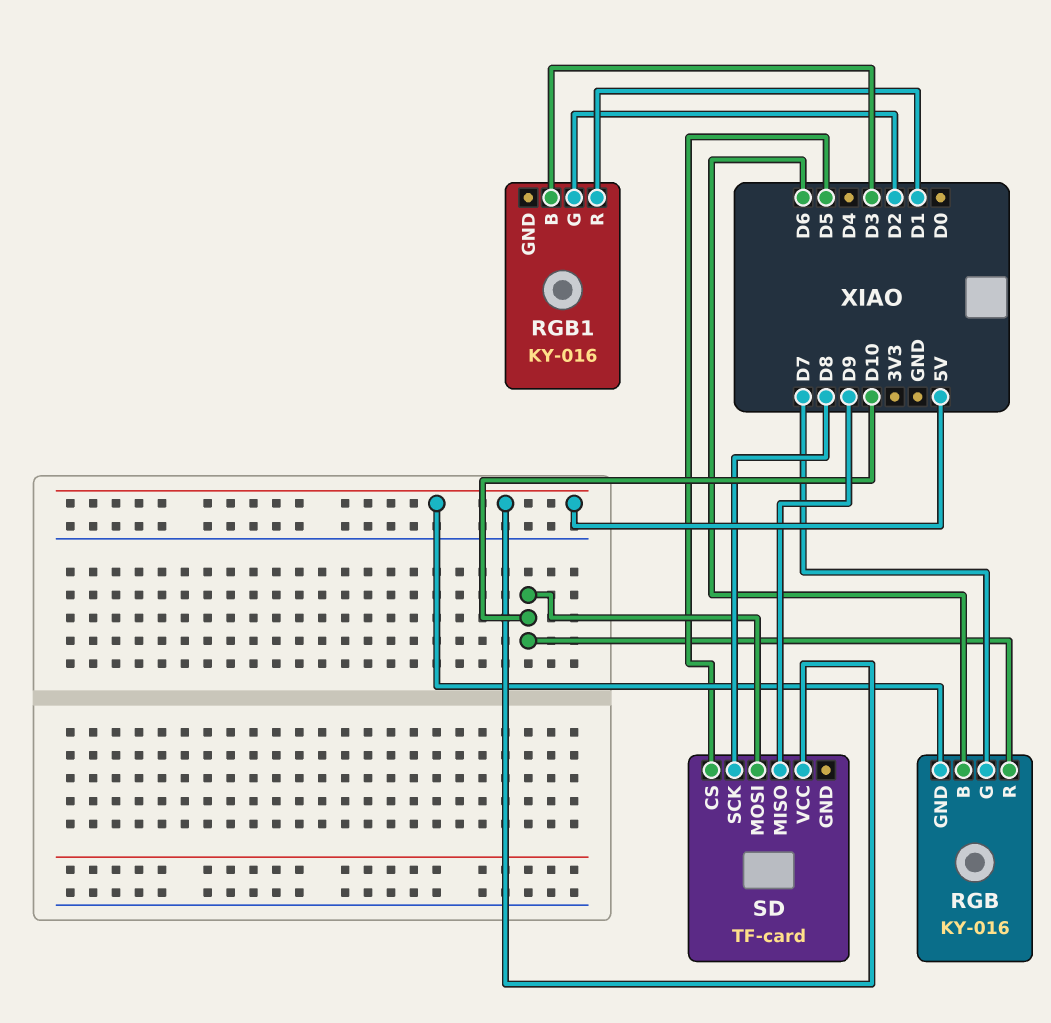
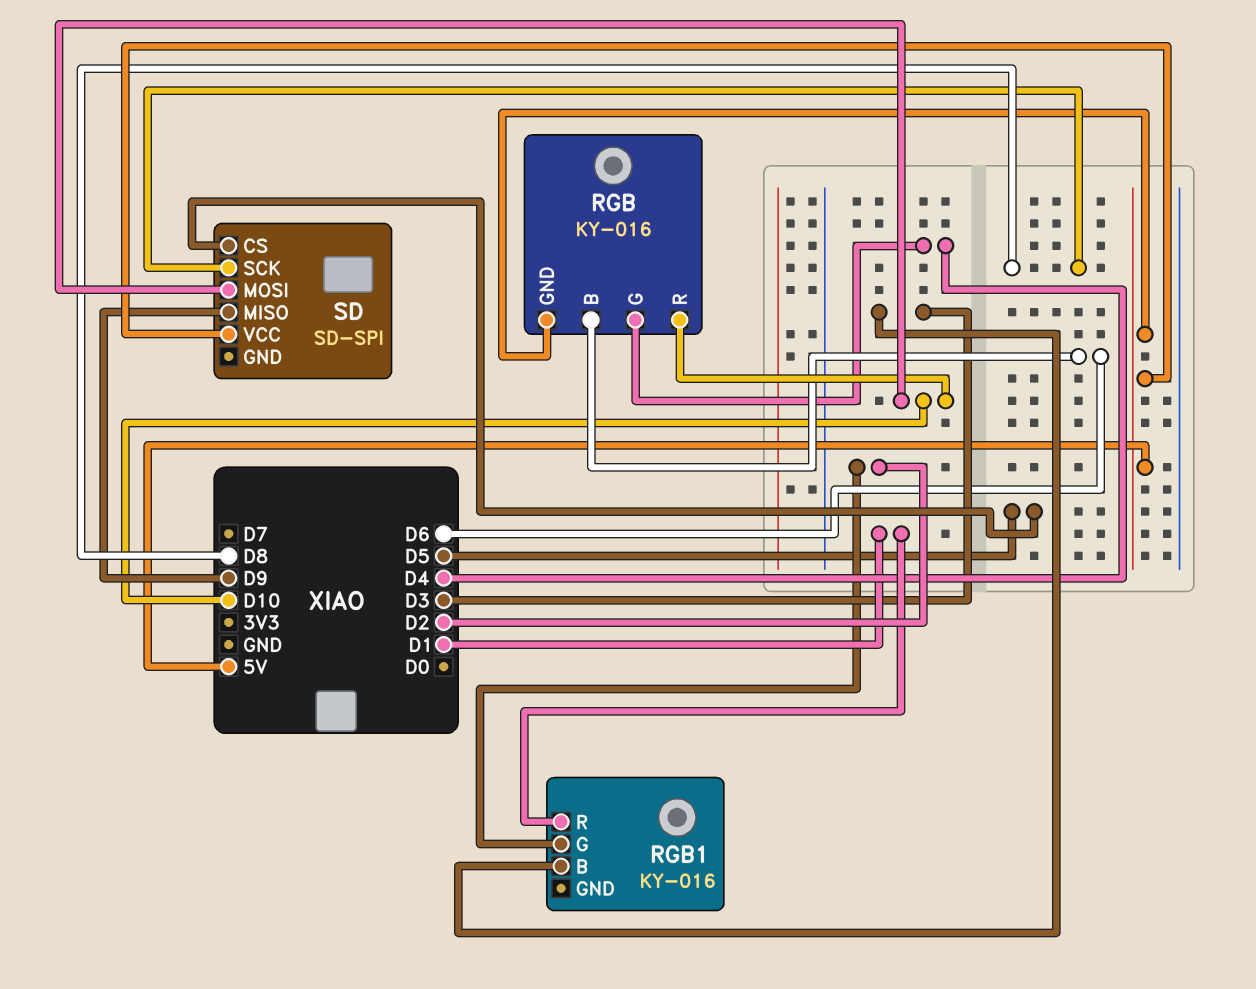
RGB pin G: D7 -> D4
SD: TF-card -> SD-SPI

